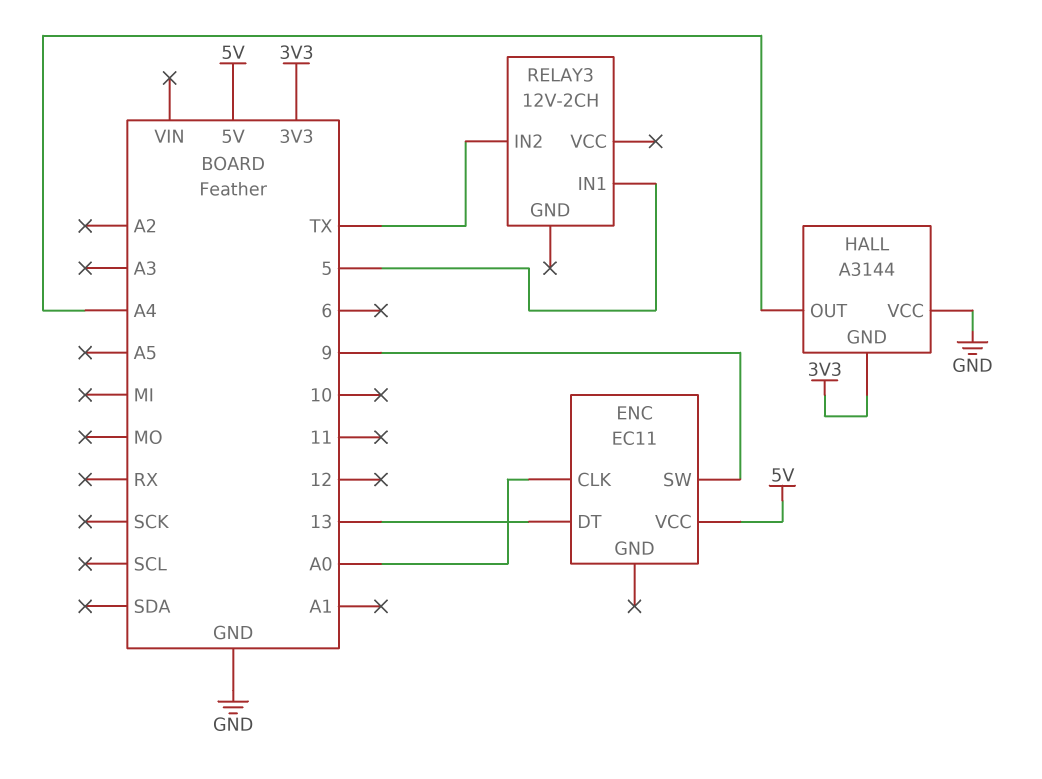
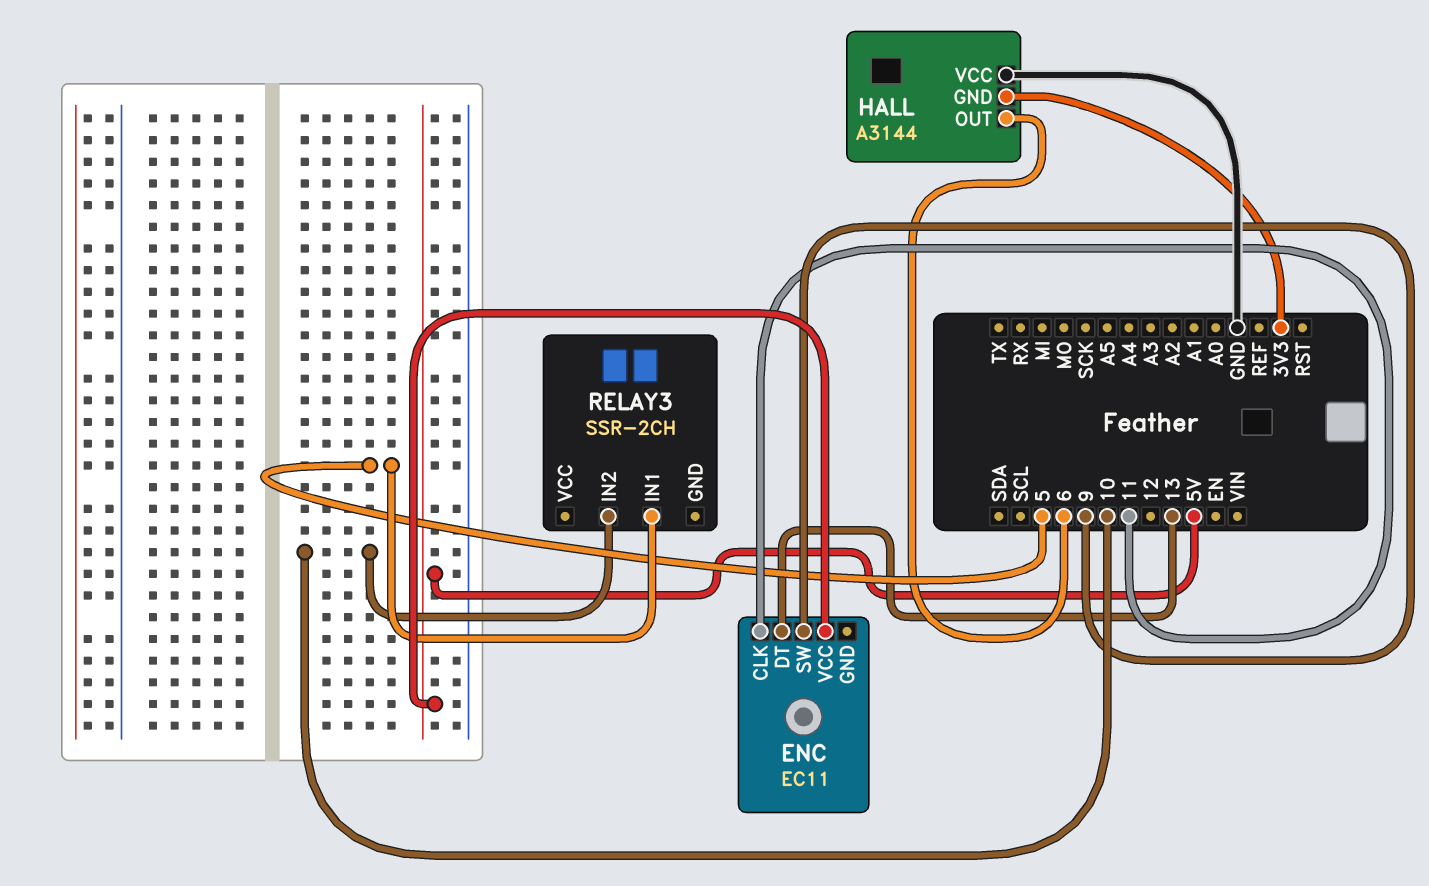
ENC pin CLK: A0 -> 11
HALL pin OUT: A4 -> 6
RELAY3: 12V-2CH -> SSR-2CH
RELAY3 pin IN2: TX -> 10

